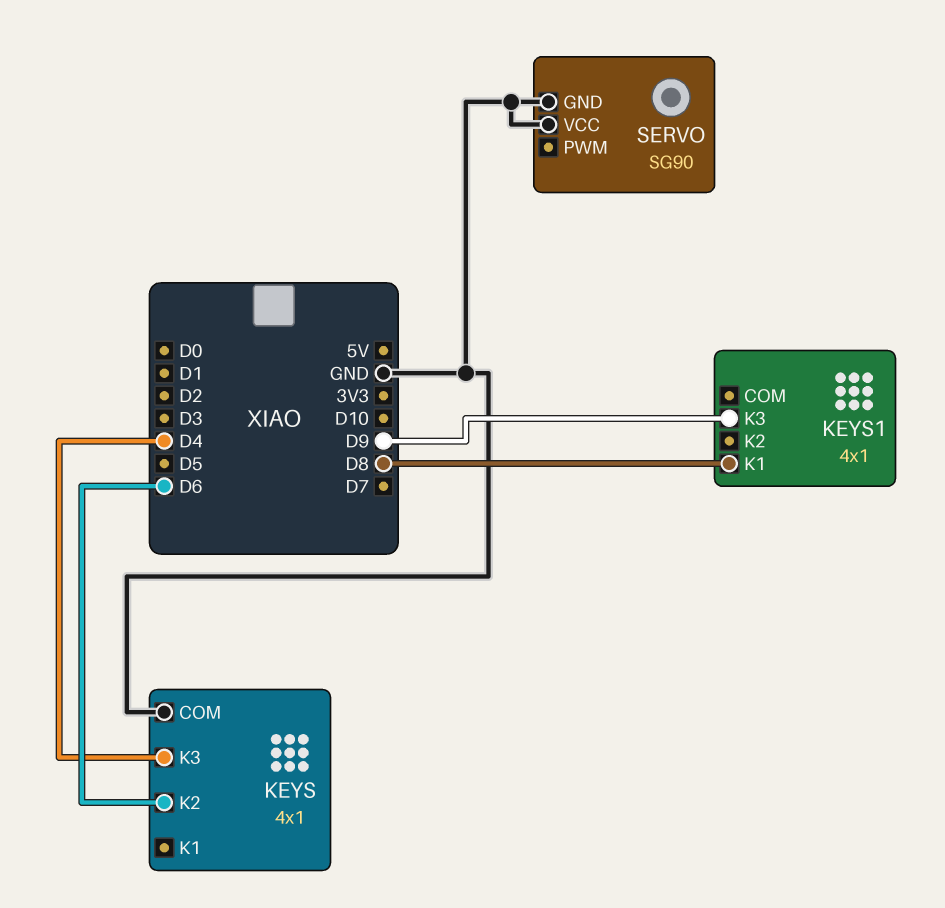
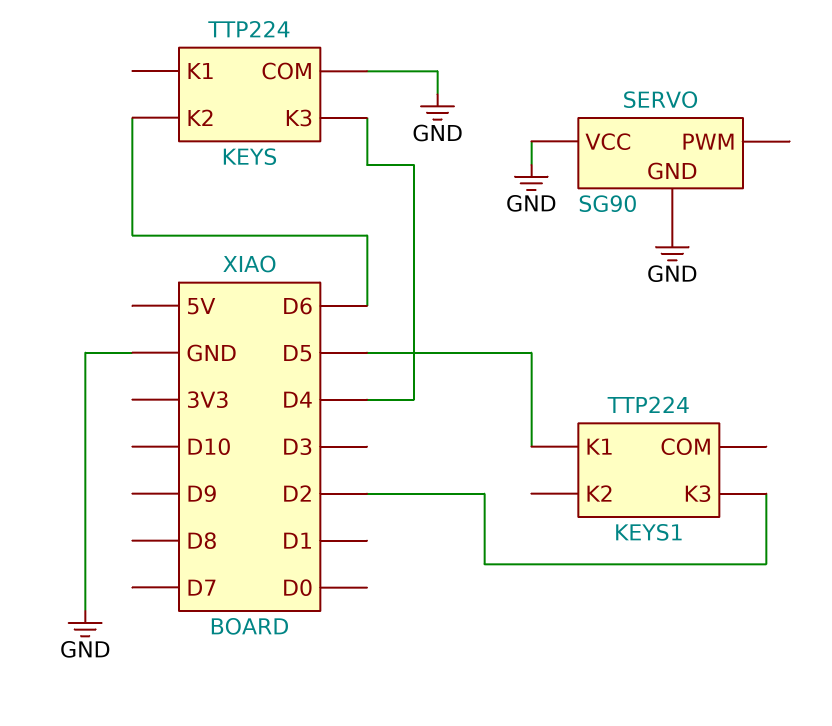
KEYS: 4x1 -> TTP224
KEYS1: 4x1 -> TTP224
KEYS1 pin K1: D8 -> D5
KEYS1 pin K3: D9 -> D2

